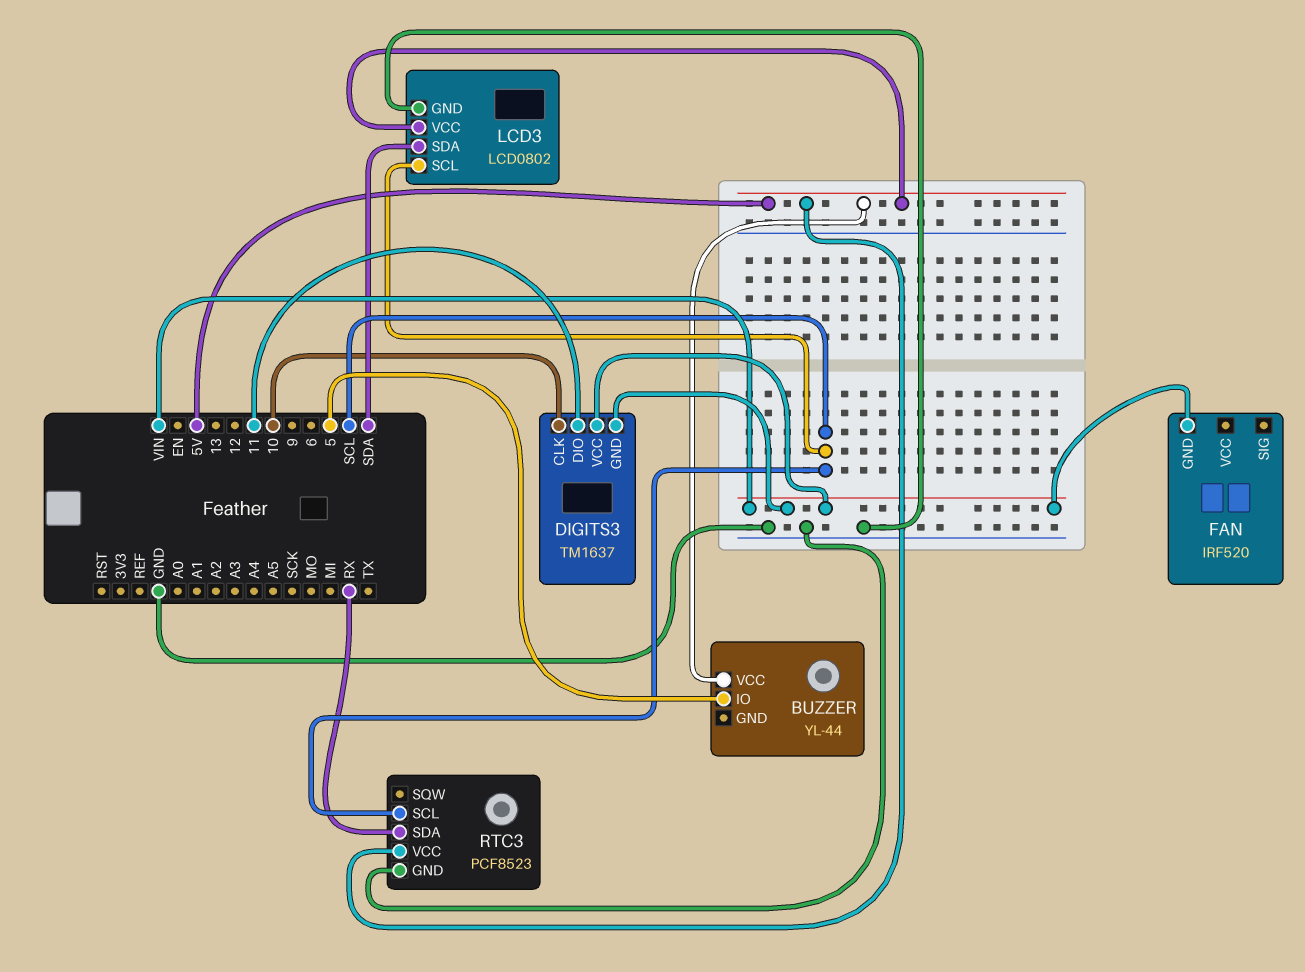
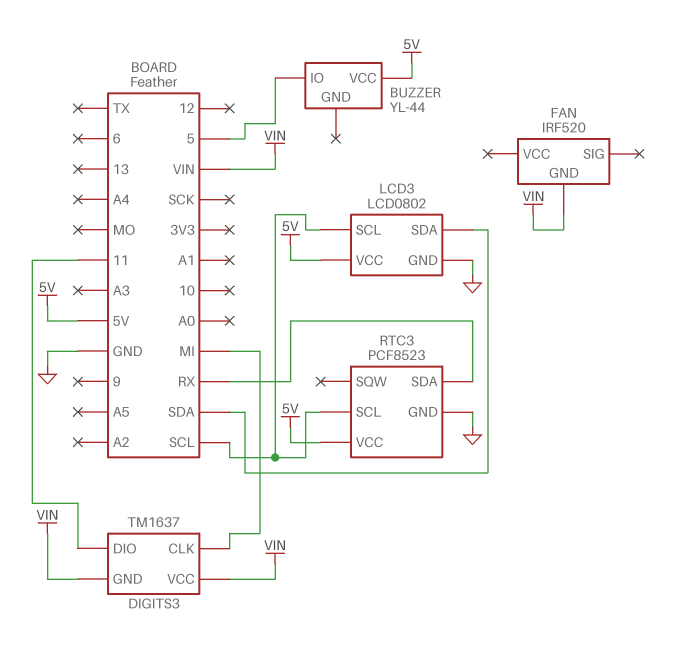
DIGITS3 pin CLK: 10 -> MI

